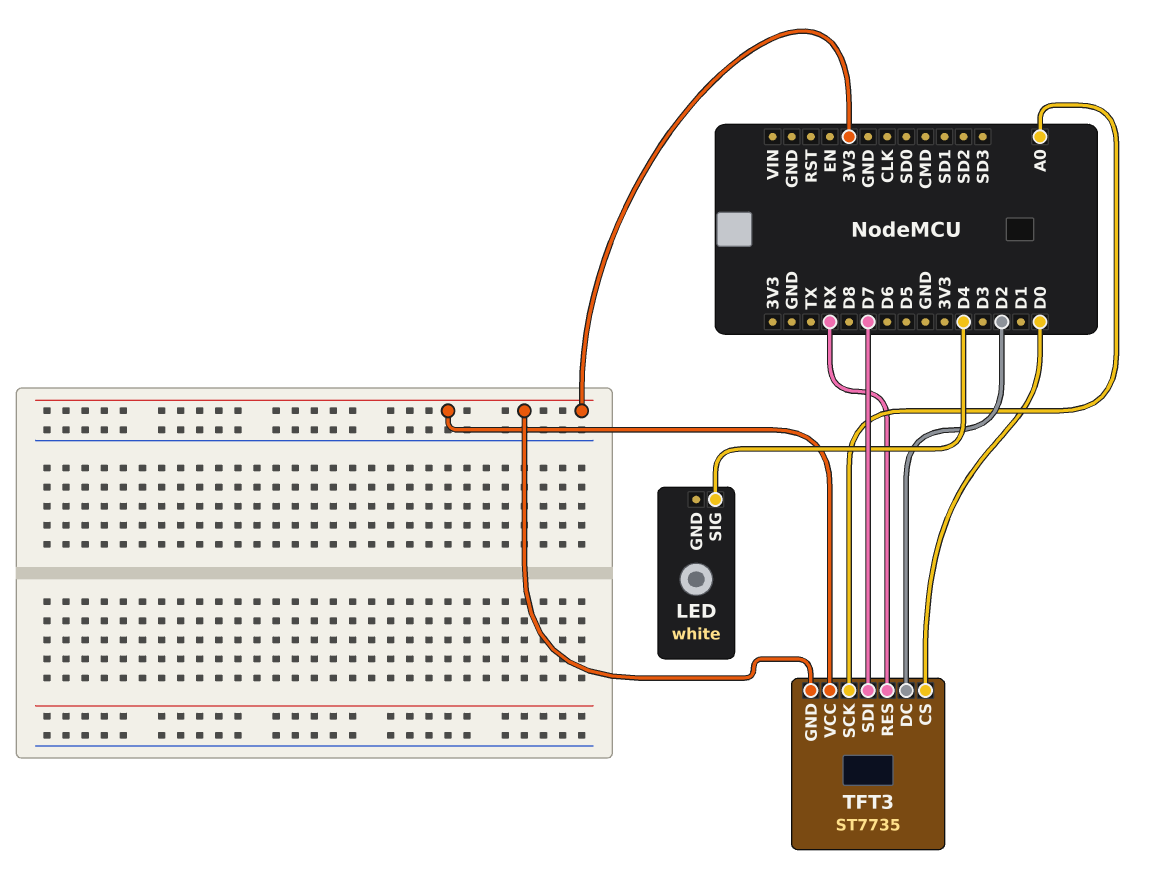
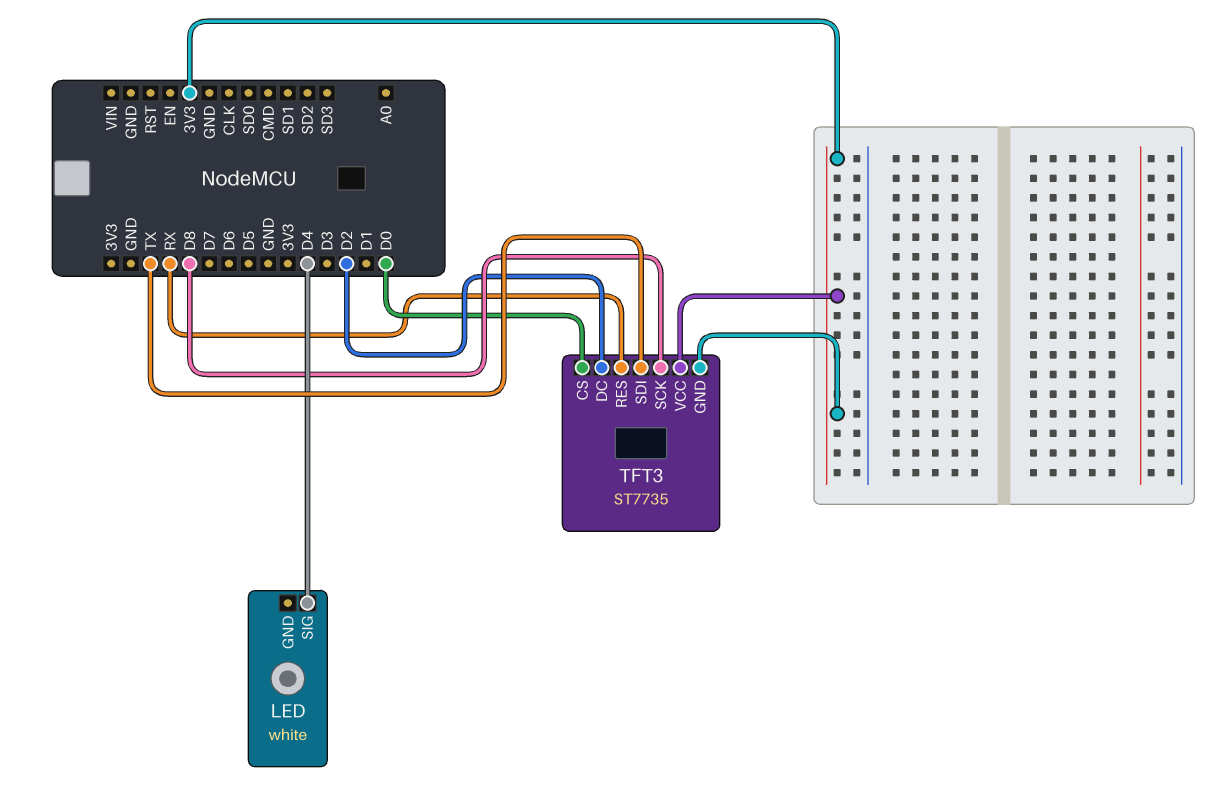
TFT3 pin SCK: A0 -> D8
TFT3 pin SDI: D7 -> TX

